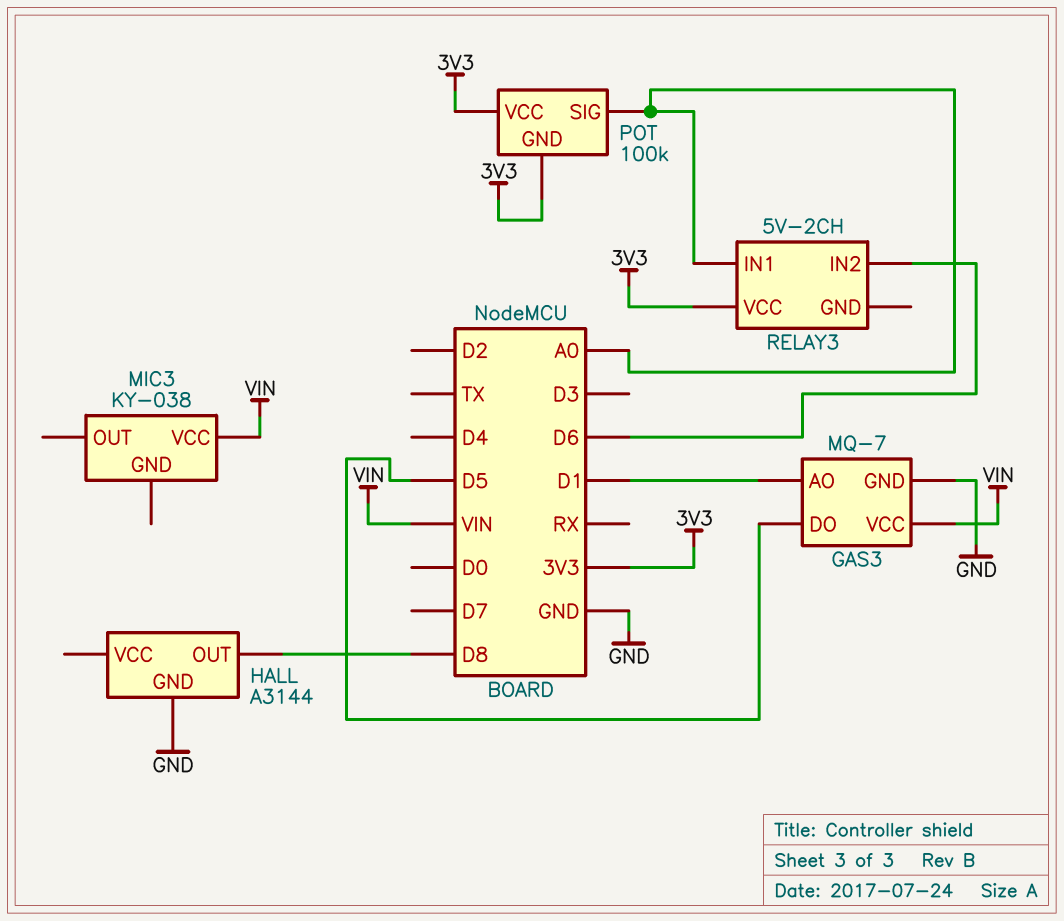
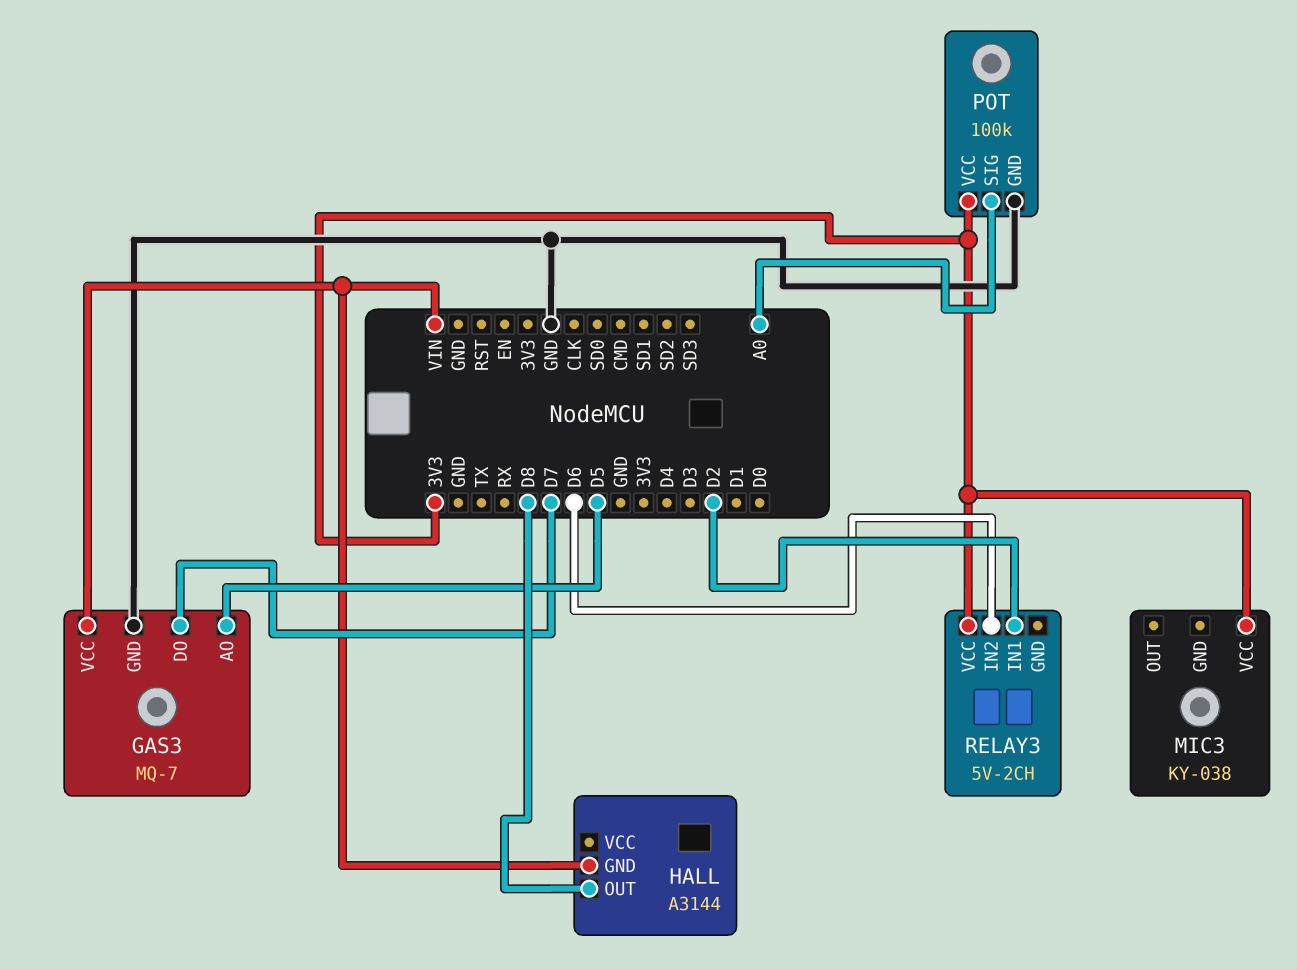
GAS3 pin AO: D1 -> D5
GAS3 pin DO: D5 -> D7
HALL pin GND: GND -> VIN
MIC3 pin VCC: VIN -> 3V3
POT pin GND: 3V3 -> GND
RELAY3 pin IN1: A0 -> D2

